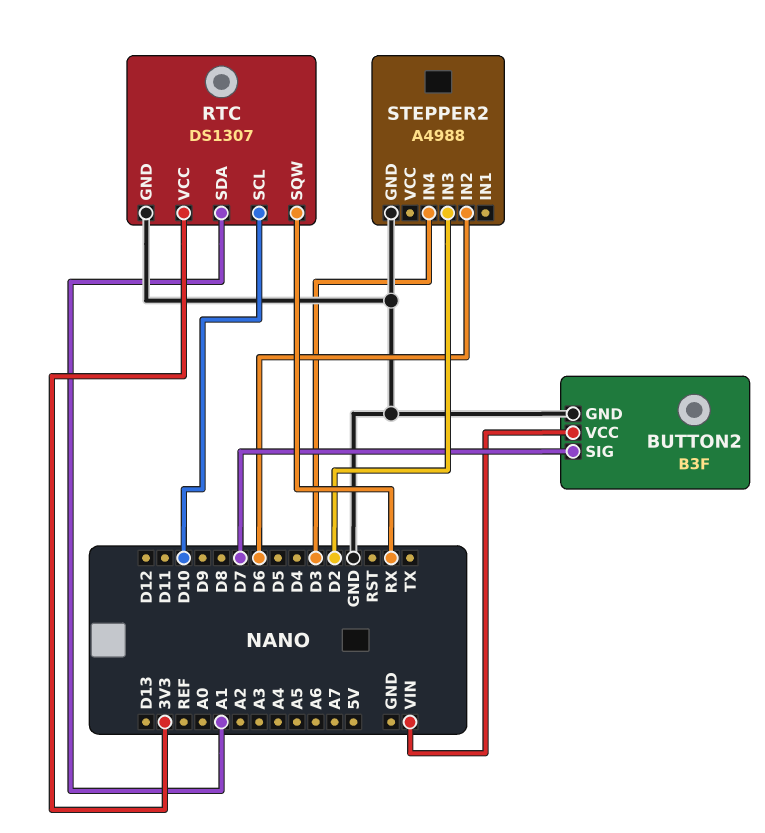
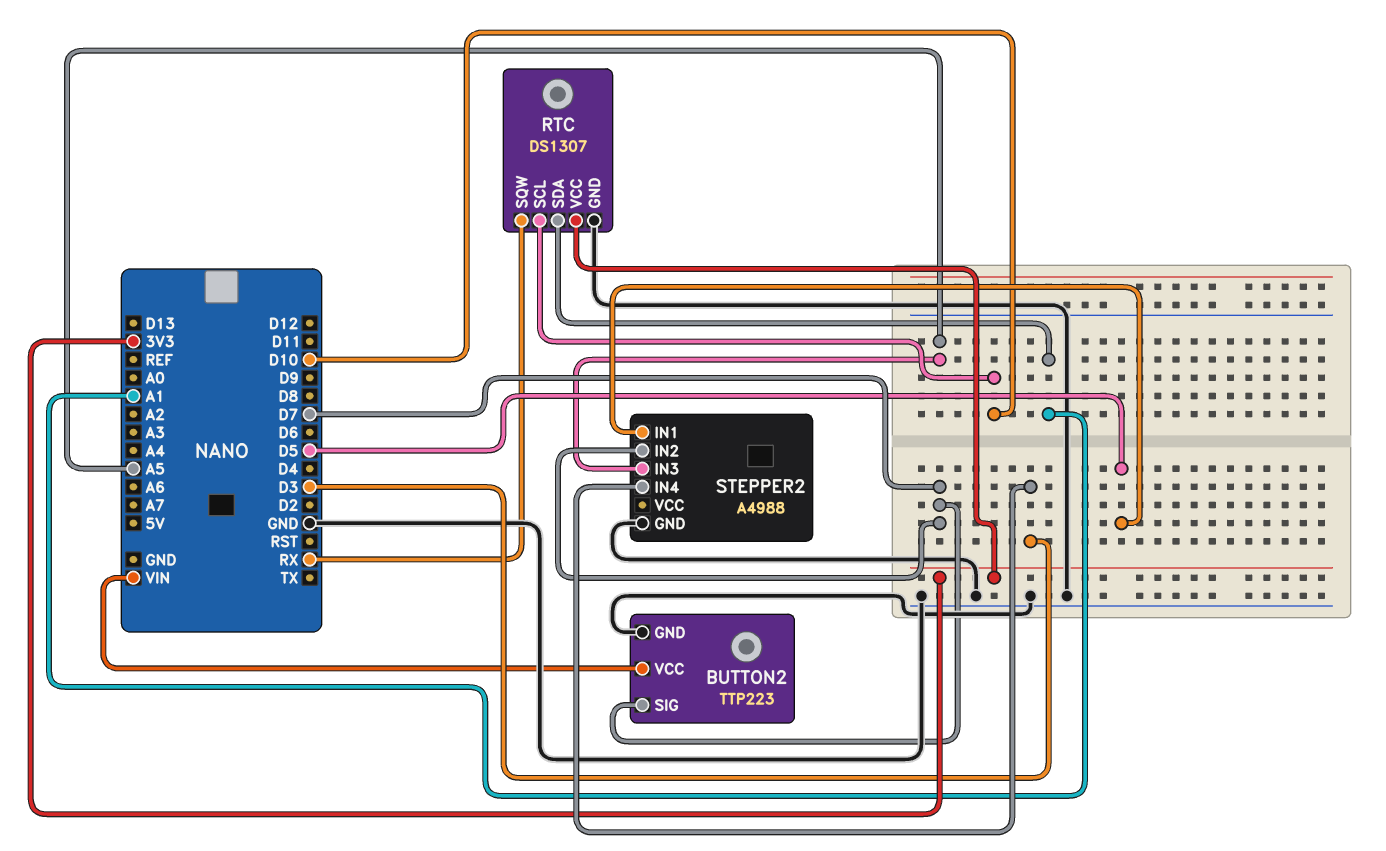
BUTTON2: B3F -> TTP223
STEPPER2 pin IN1: none -> D5
STEPPER2 pin IN2: D6 -> D7
STEPPER2 pin IN3: D2 -> A5

